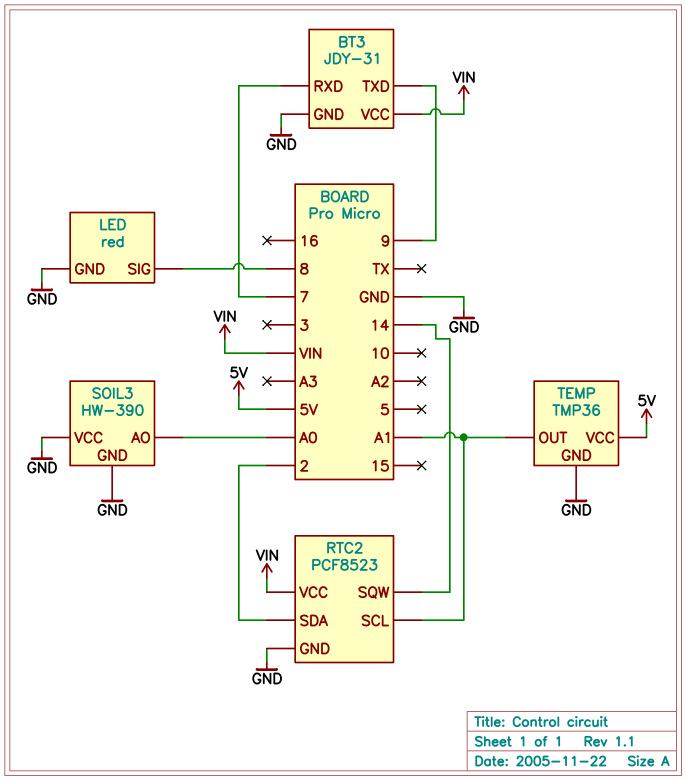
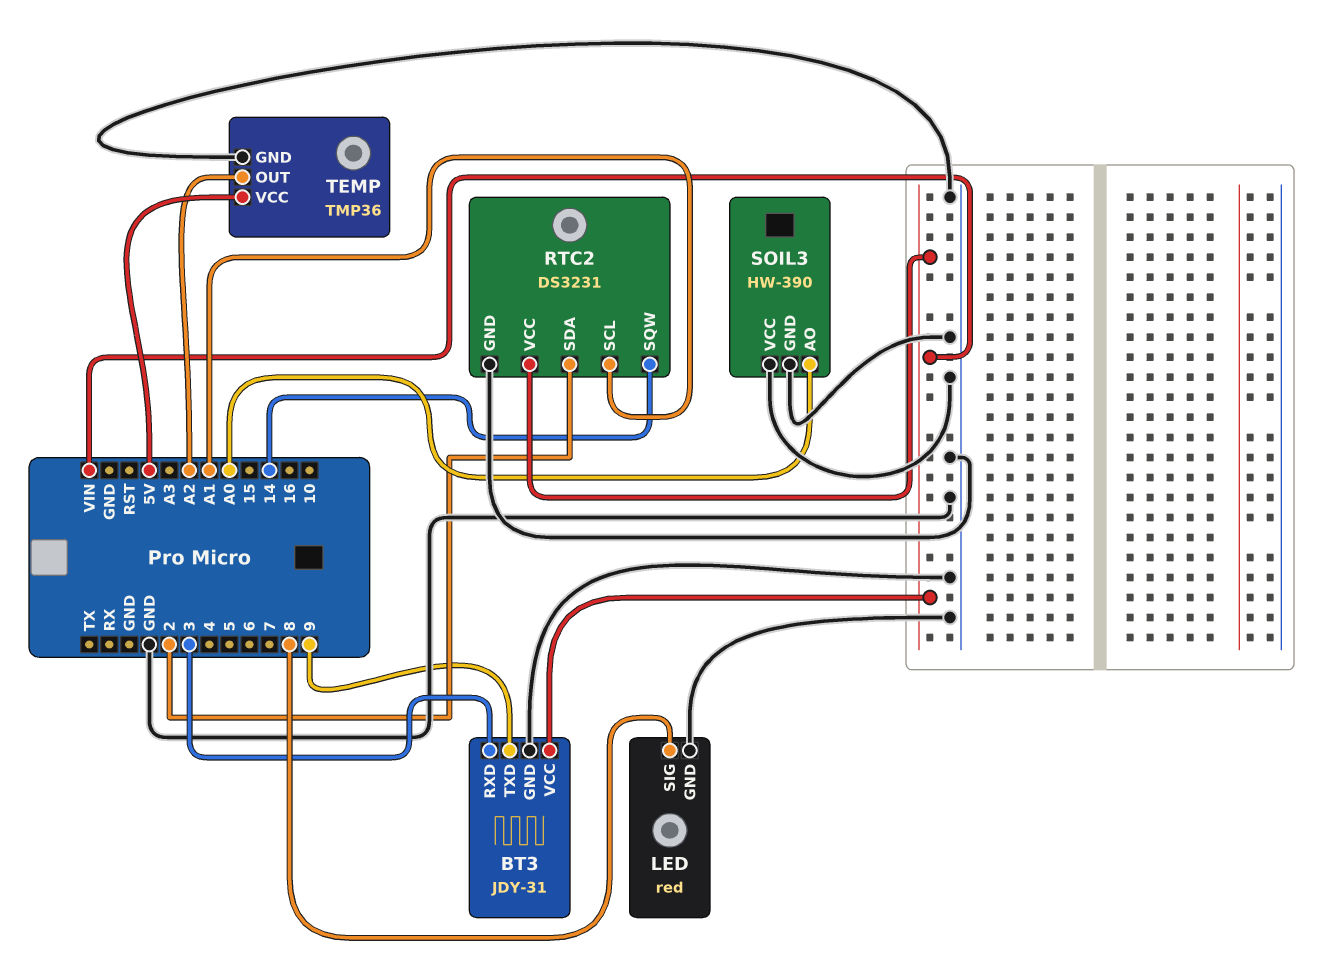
BT3 pin RXD: 7 -> 3
RTC2: PCF8523 -> DS3231
TEMP pin OUT: A1 -> A2

